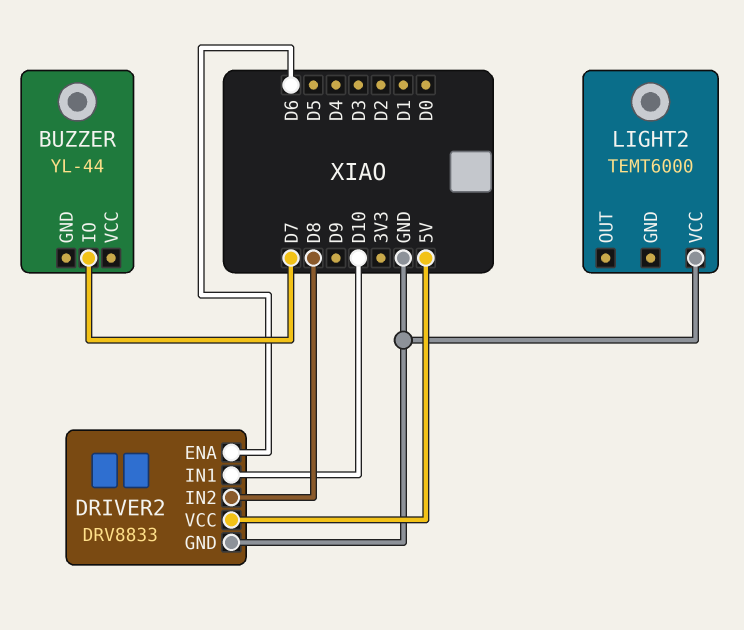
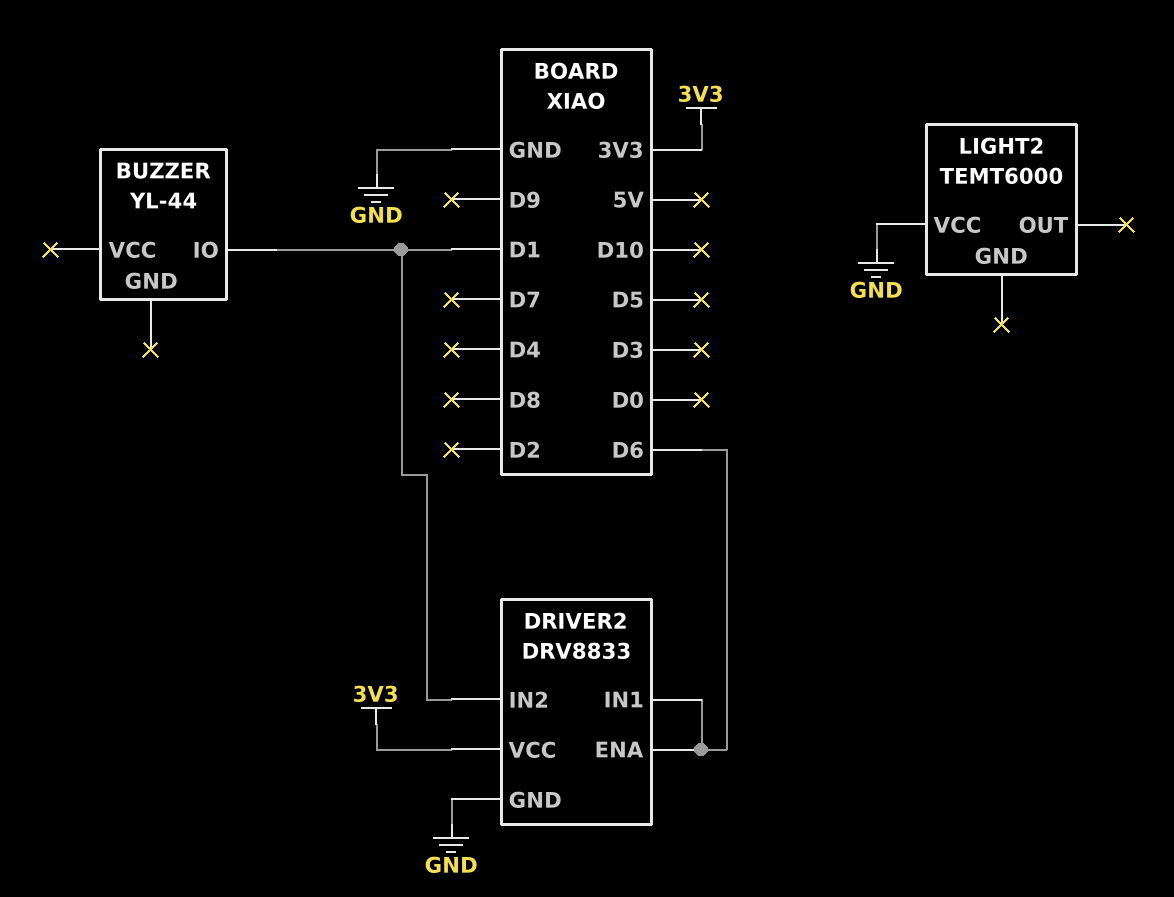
BUZZER pin IO: D7 -> D1
DRIVER2 pin IN1: D10 -> D6
DRIVER2 pin IN2: D8 -> D1
DRIVER2 pin VCC: 5V -> 3V3

